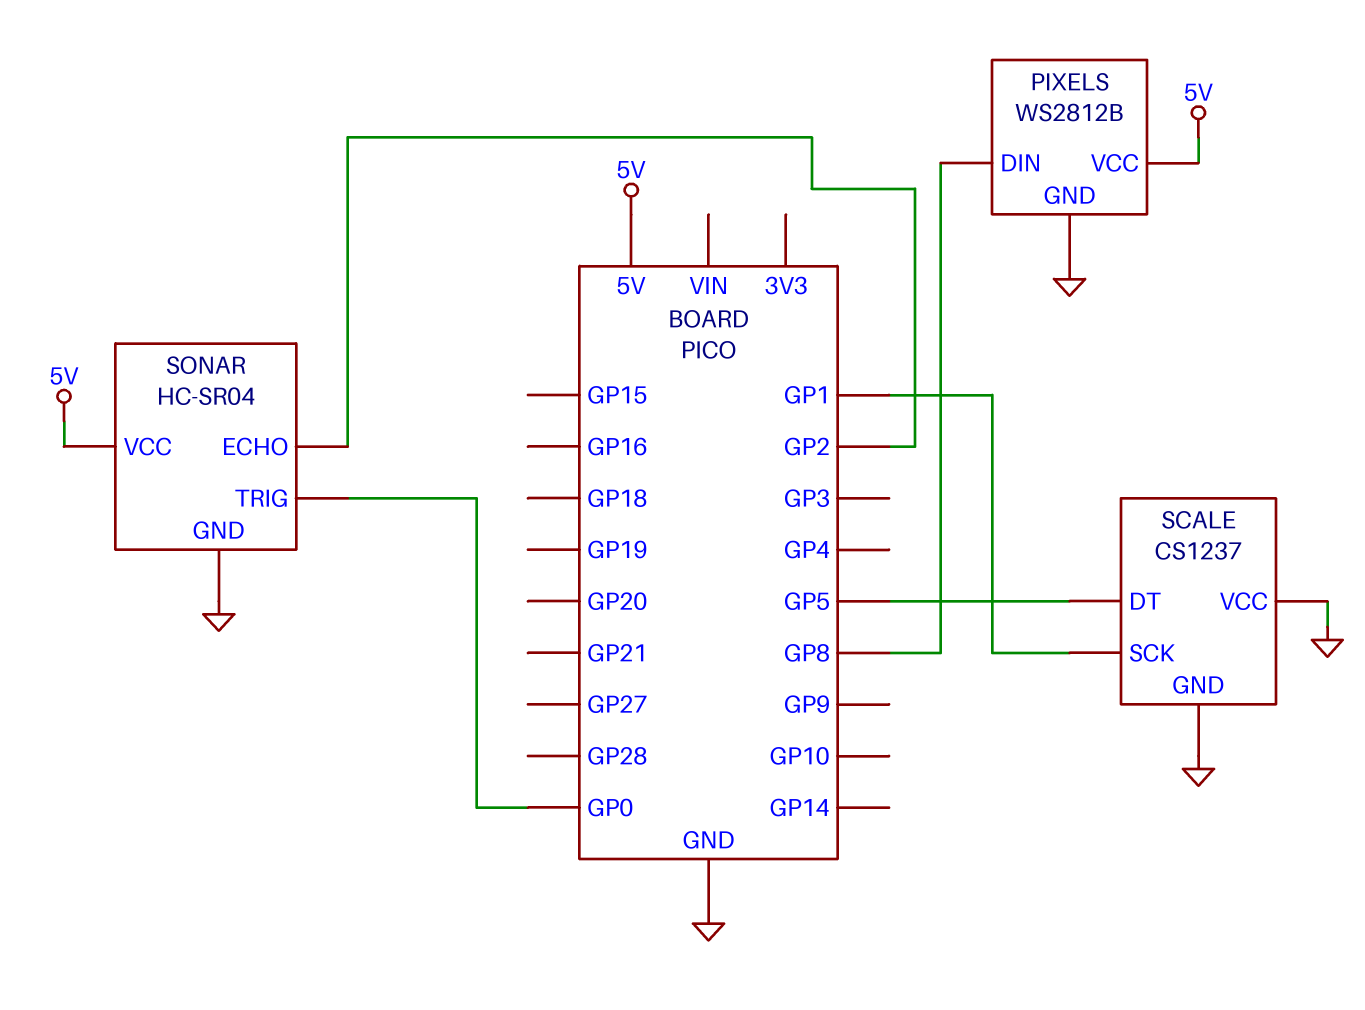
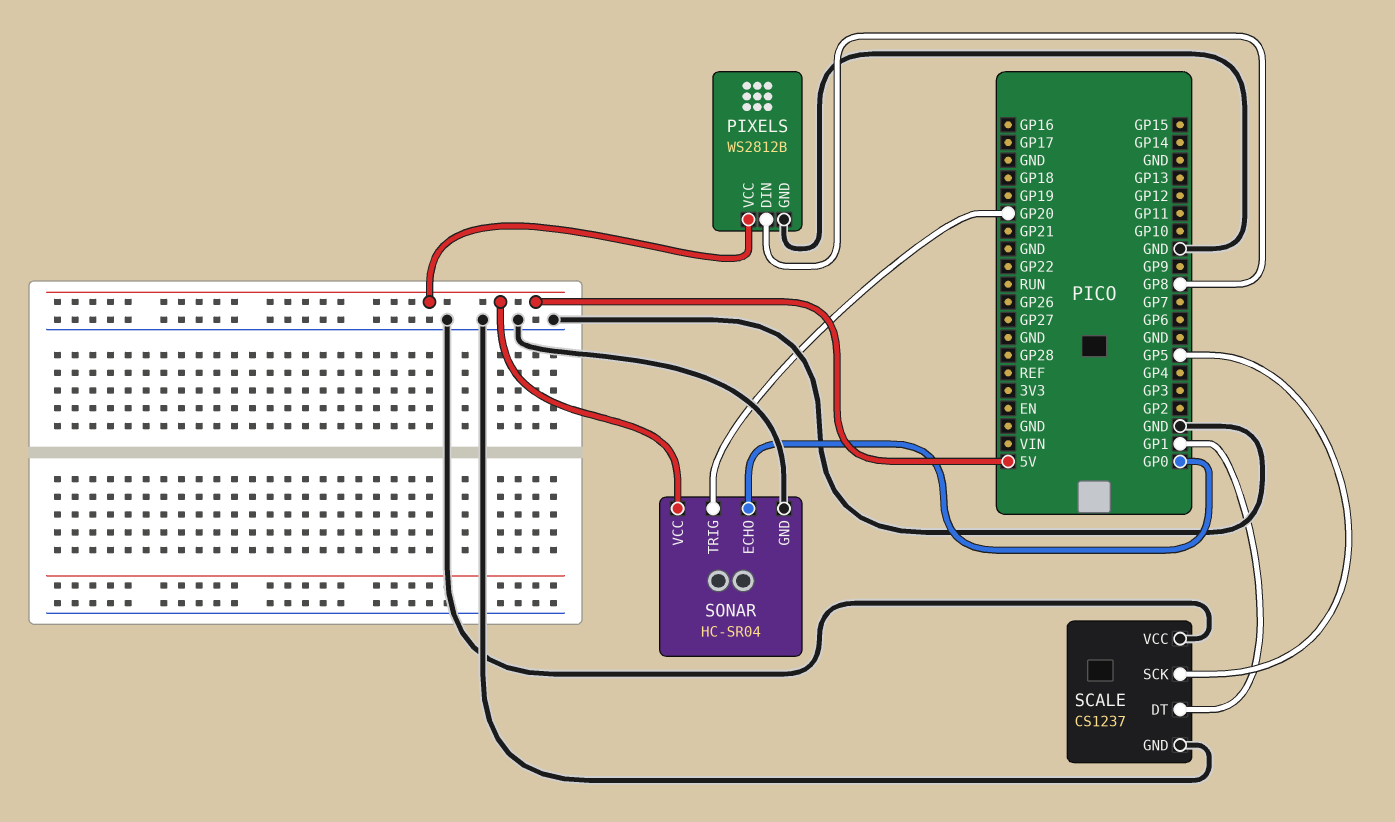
SCALE pin DT: GP5 -> GP1
SCALE pin SCK: GP1 -> GP5
SONAR pin ECHO: GP2 -> GP0
SONAR pin TRIG: GP0 -> GP20

